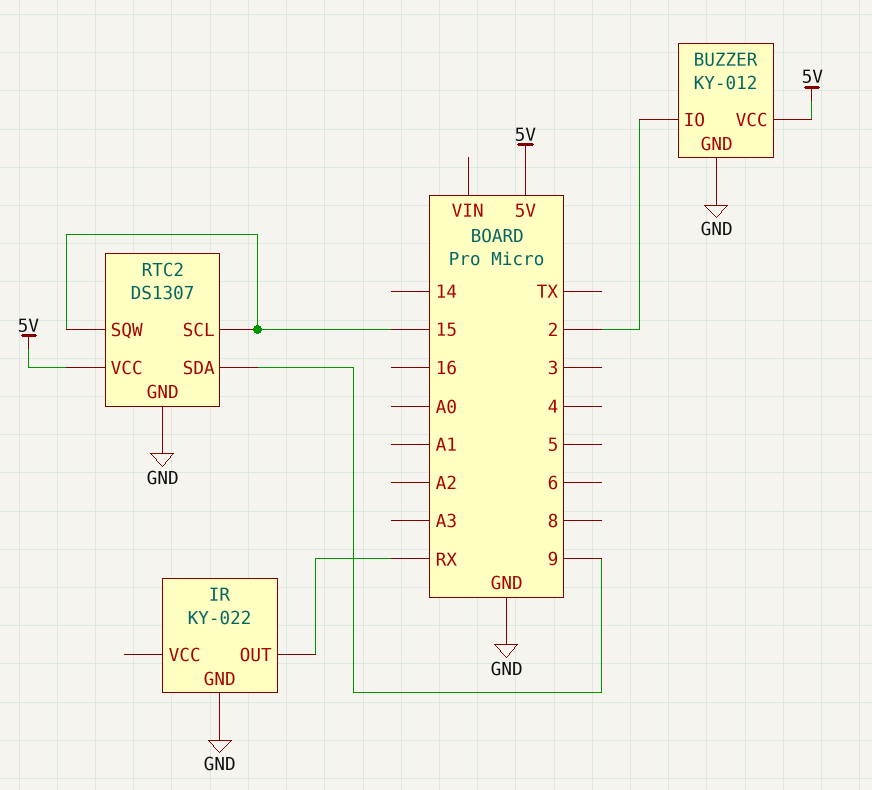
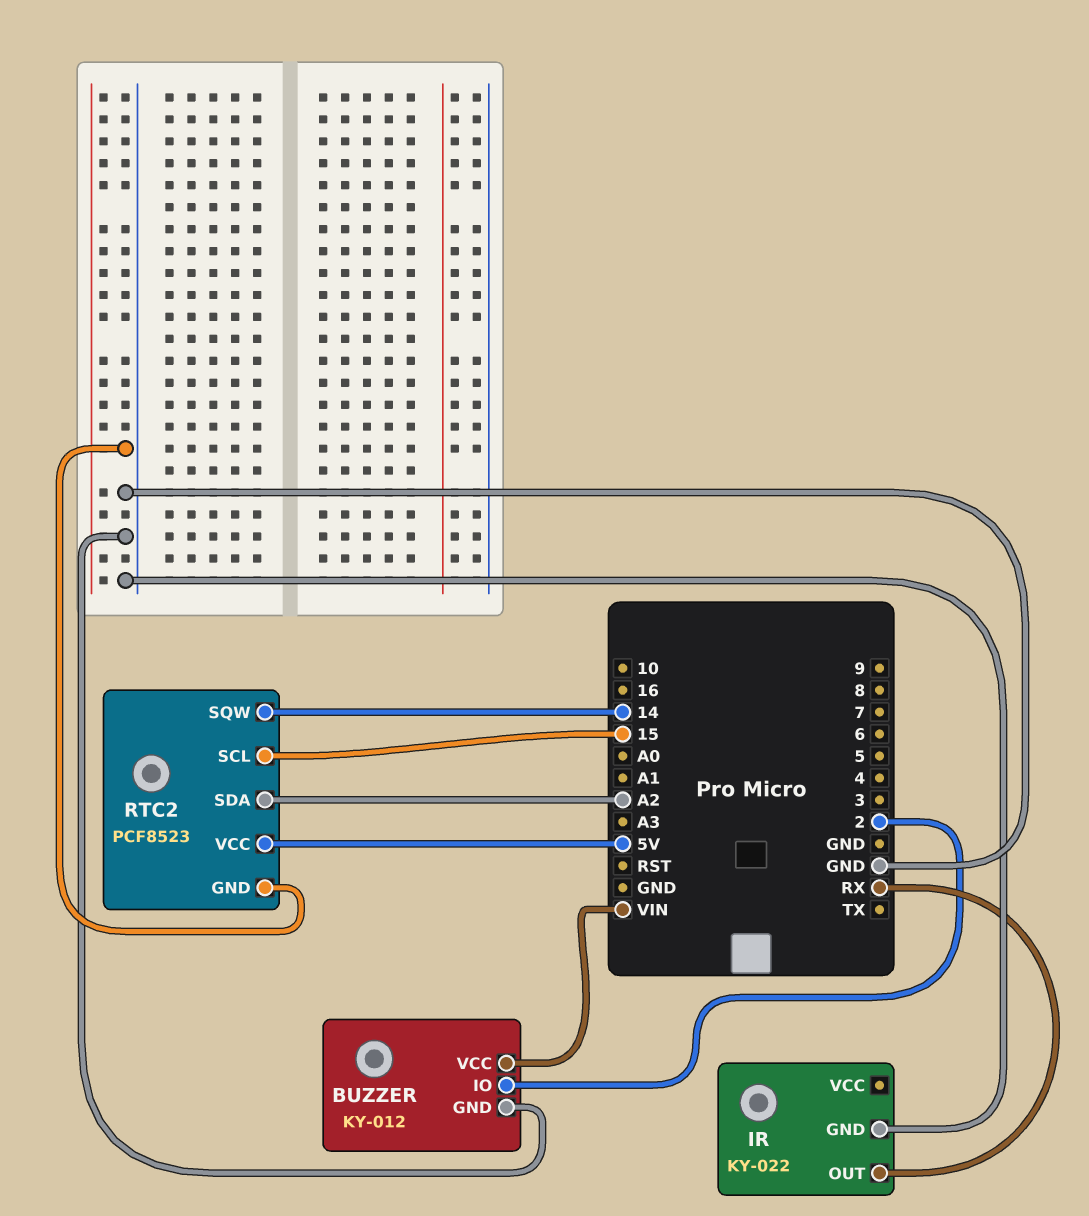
BUZZER pin VCC: 5V -> VIN
RTC2: DS1307 -> PCF8523
RTC2 pin SDA: 9 -> A2
RTC2 pin SQW: 15 -> 14

